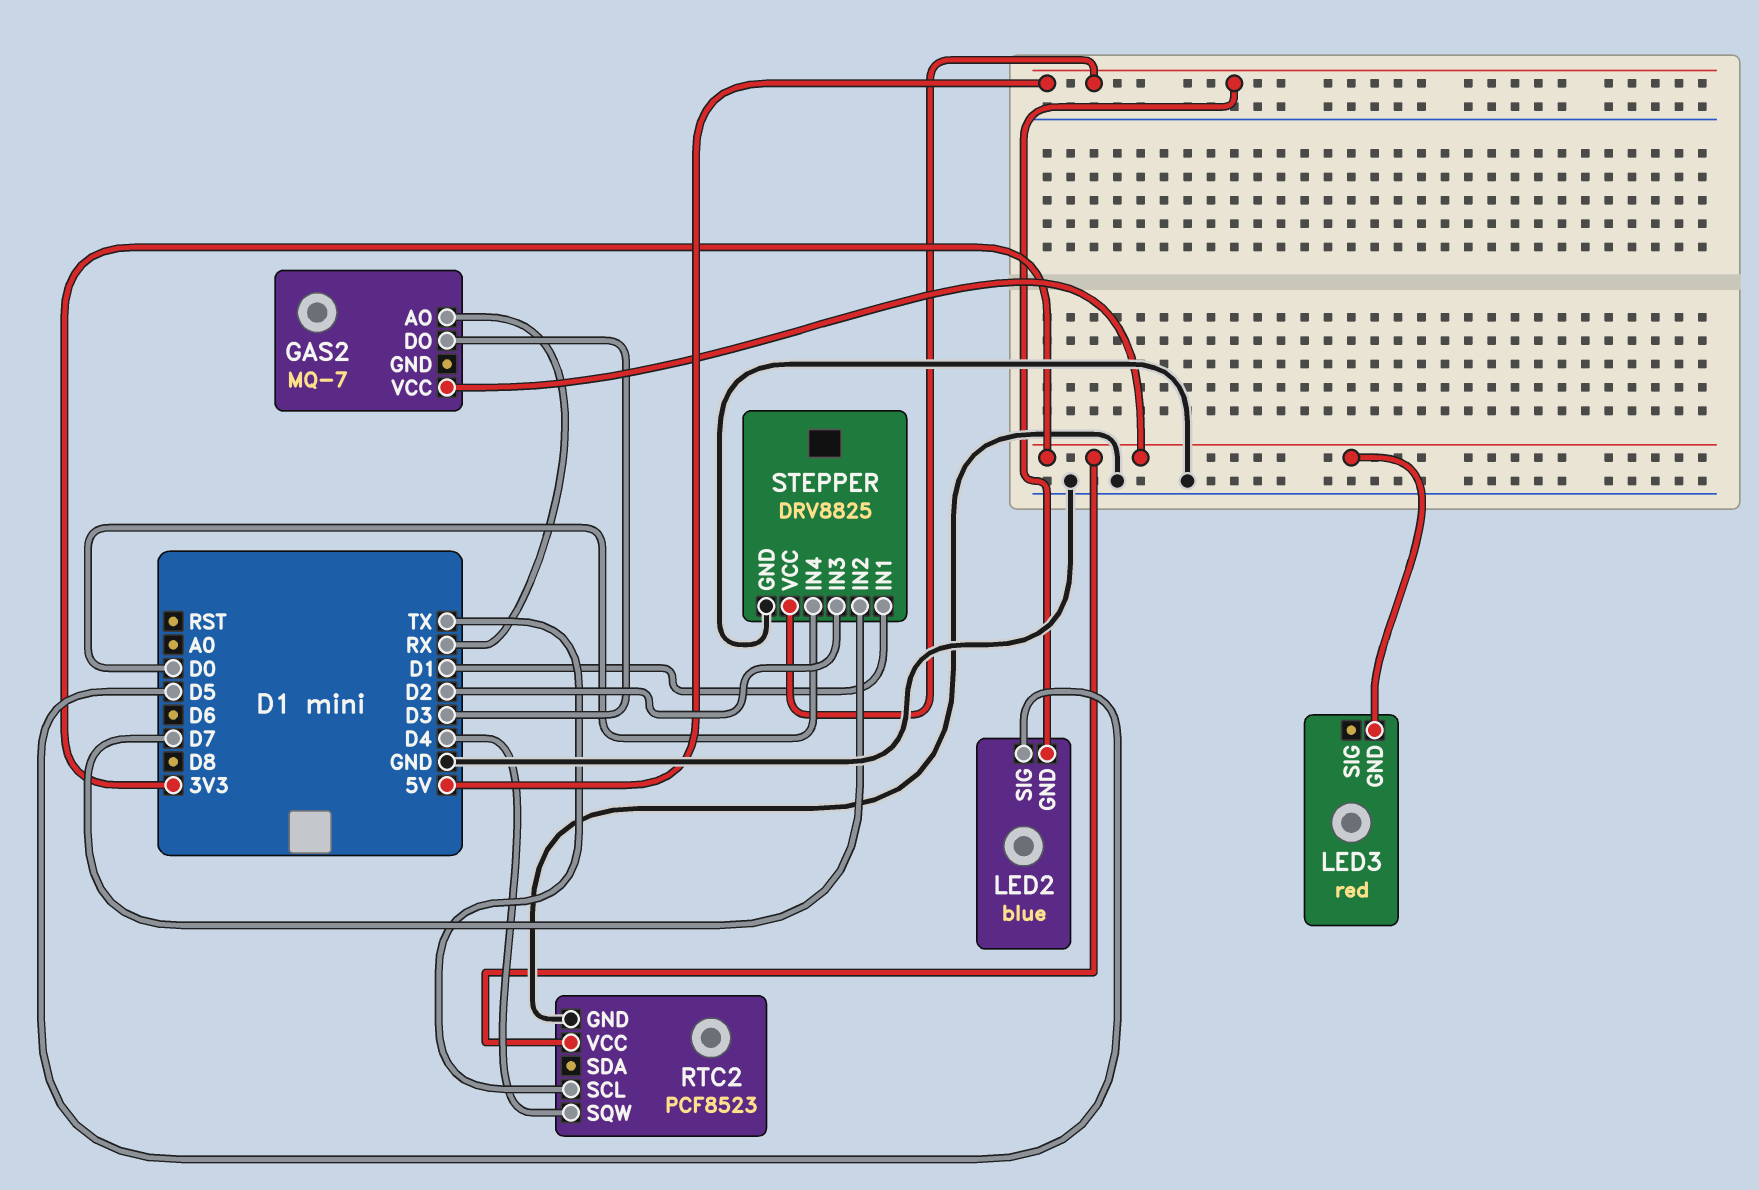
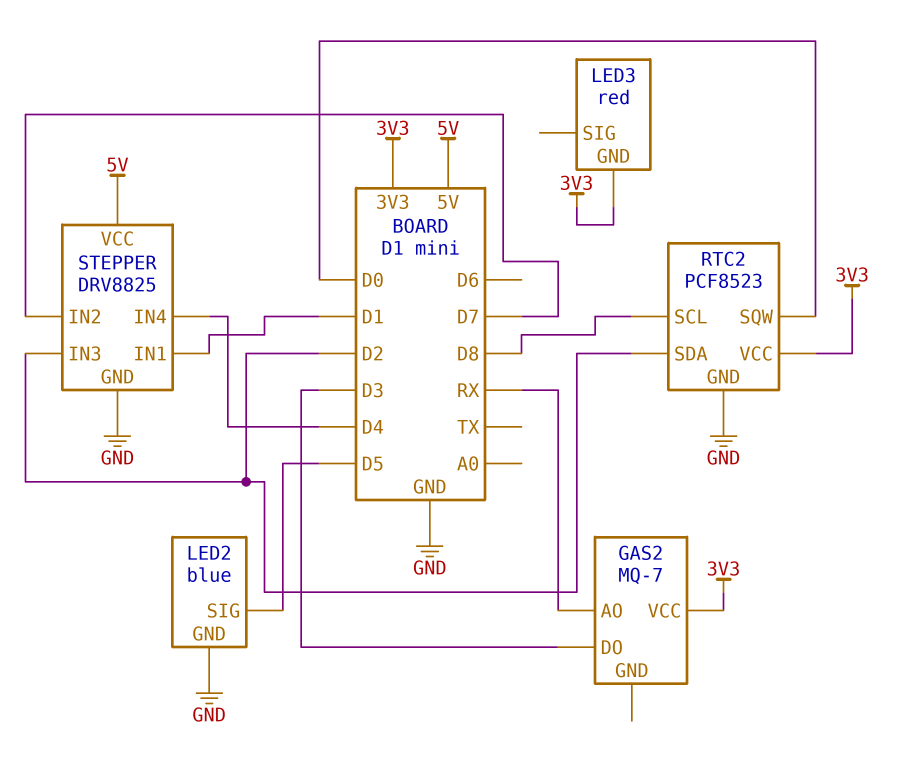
LED2 pin GND: 5V -> GND
RTC2 pin SCL: TX -> D8
RTC2 pin SDA: none -> D2
RTC2 pin SQW: D4 -> D0
STEPPER pin IN4: D0 -> D4

